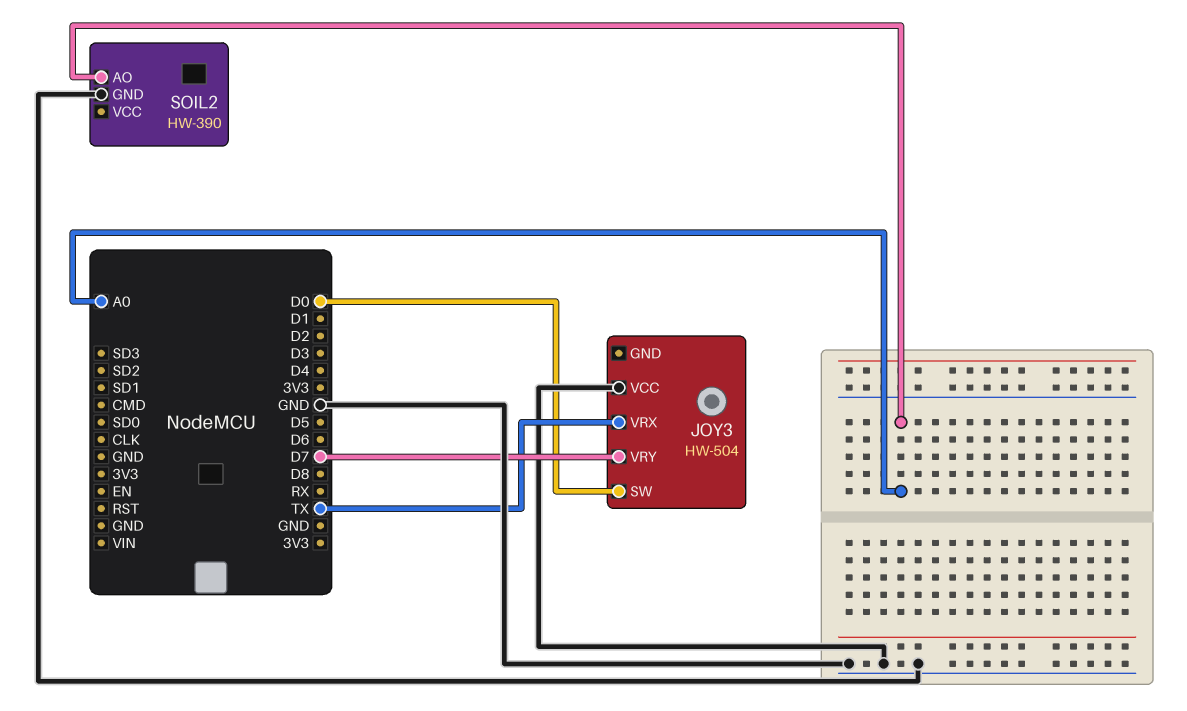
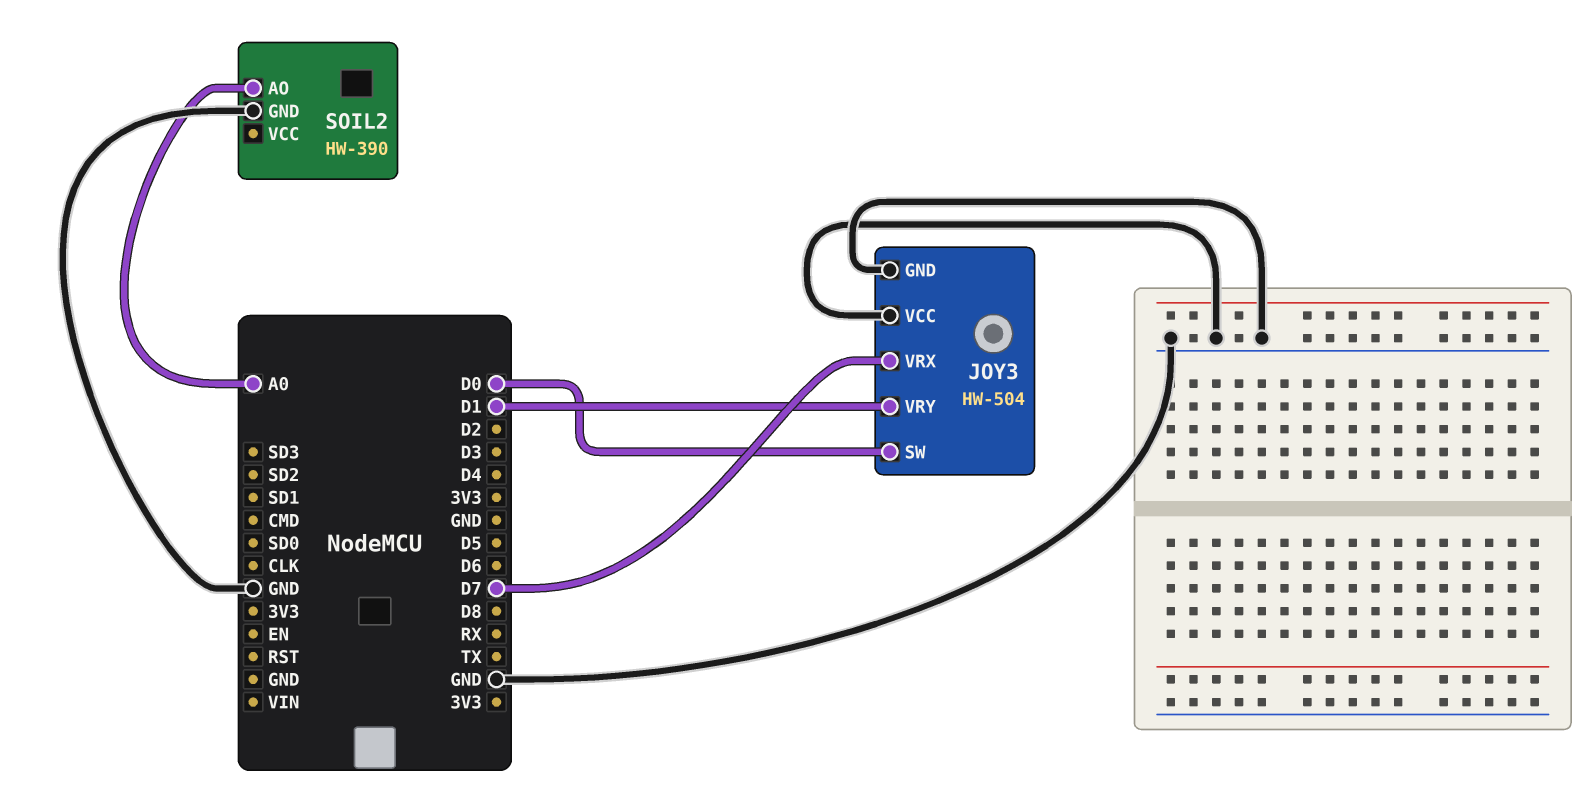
JOY3 pin GND: none -> GND
JOY3 pin VRX: TX -> D7
JOY3 pin VRY: D7 -> D1

